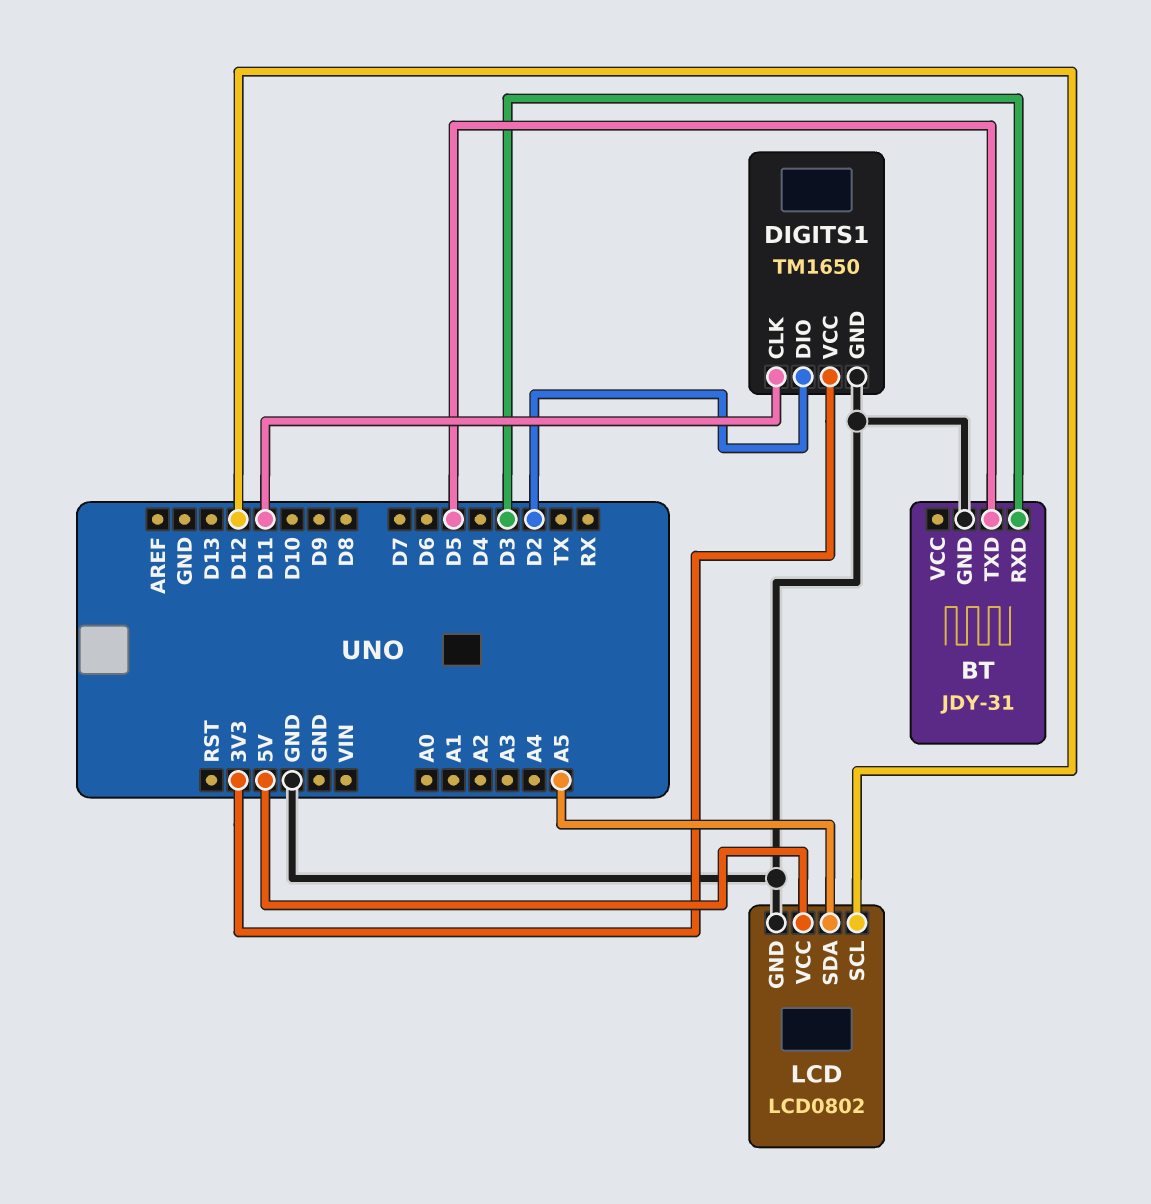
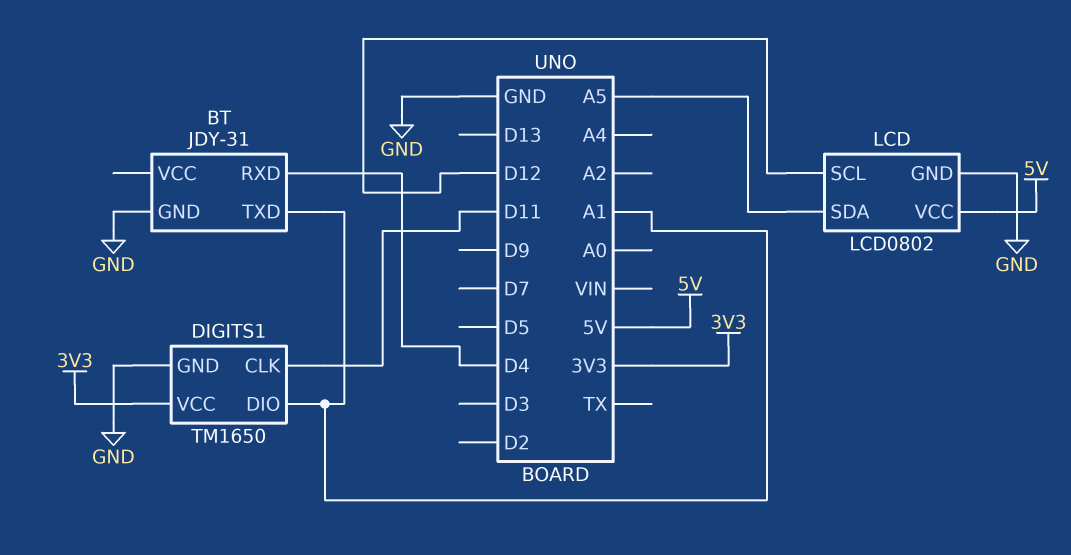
BT pin RXD: D3 -> D4
BT pin TXD: D5 -> A1
DIGITS1 pin DIO: D2 -> A1

